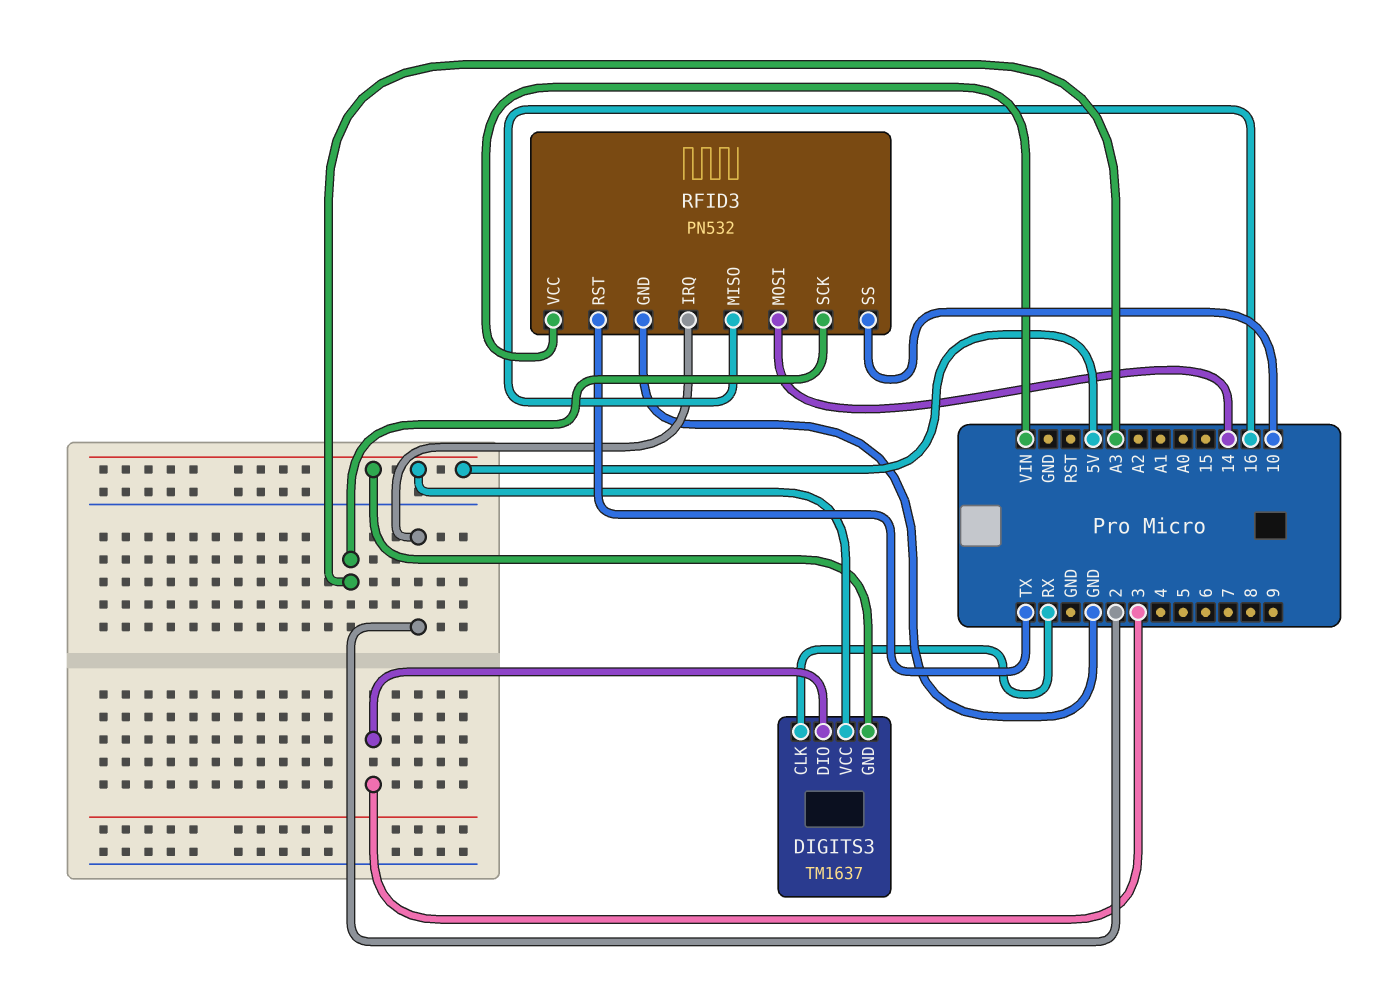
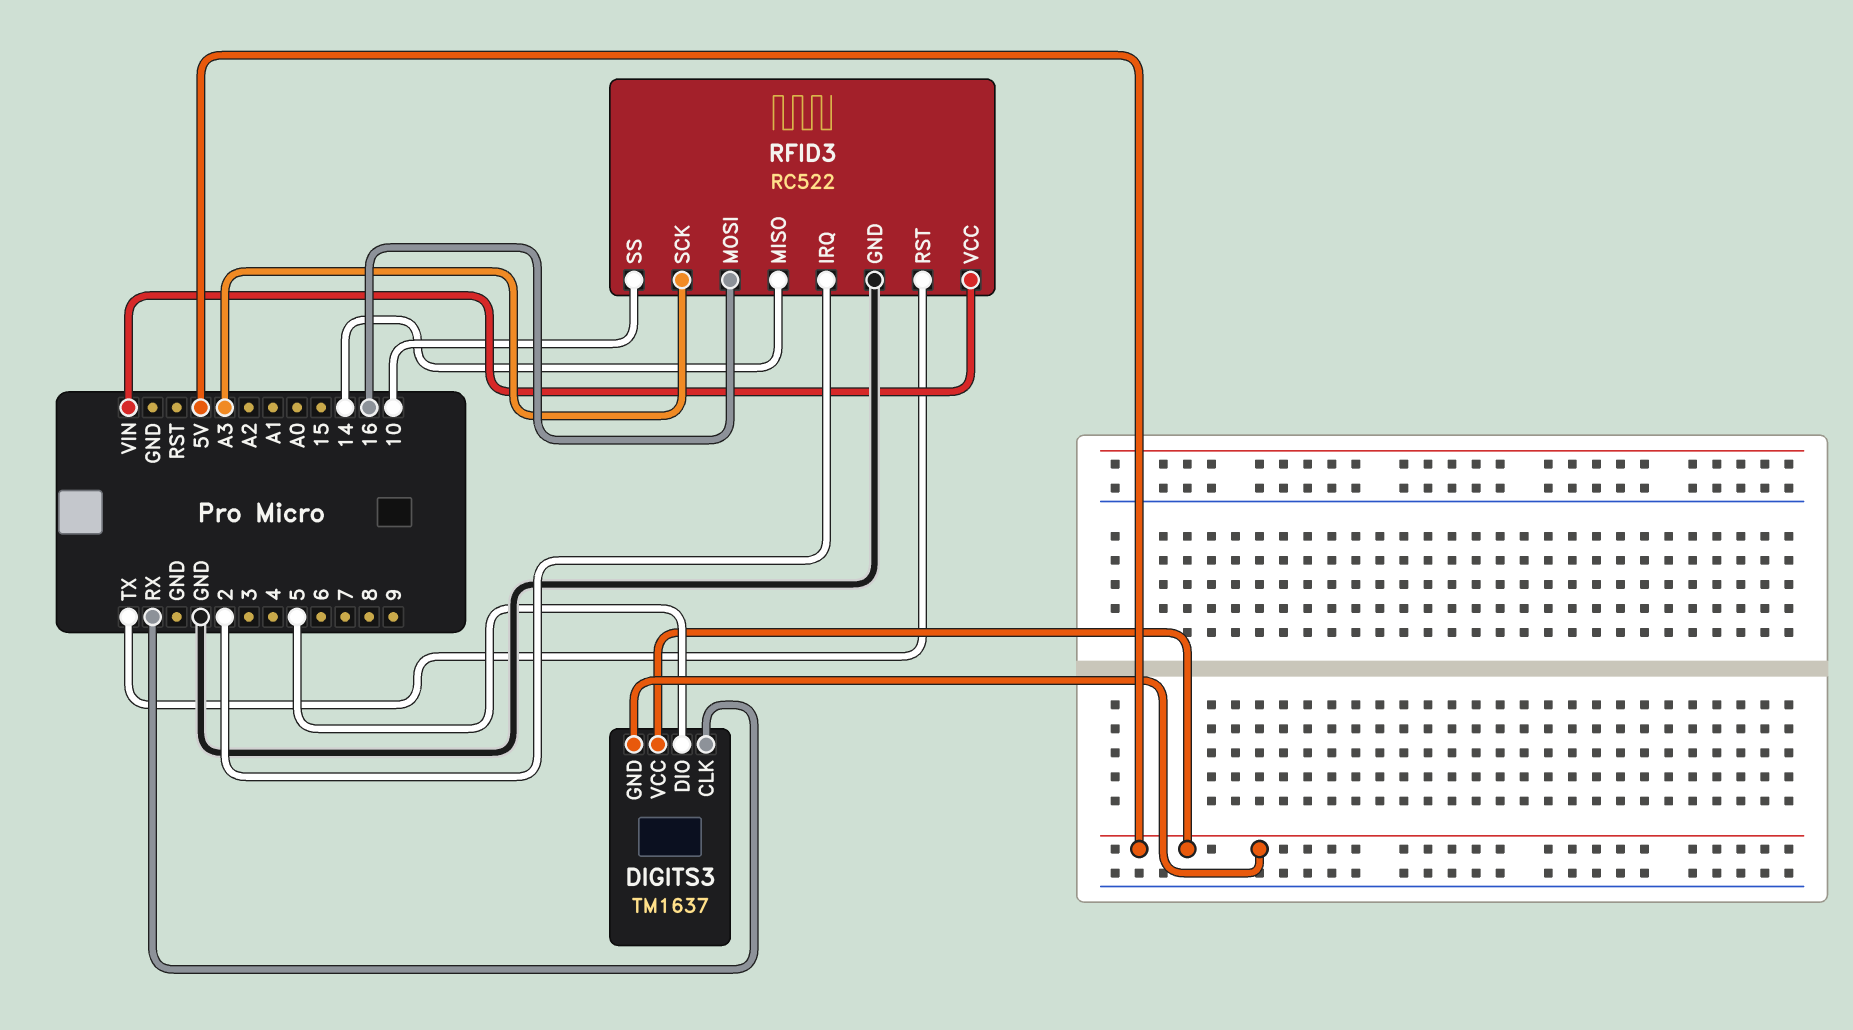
DIGITS3 pin DIO: 3 -> 5
RFID3: PN532 -> RC522
RFID3 pin MISO: 16 -> 14
RFID3 pin MOSI: 14 -> 16

